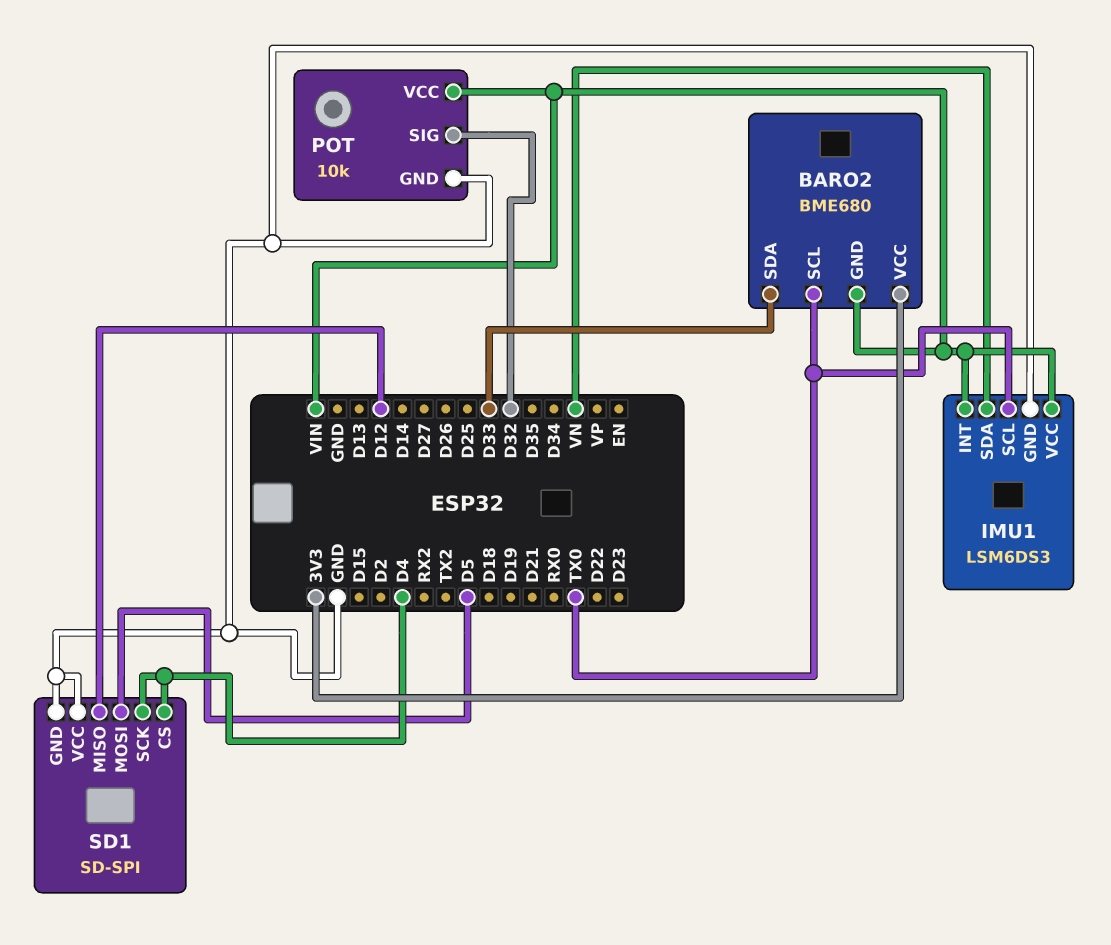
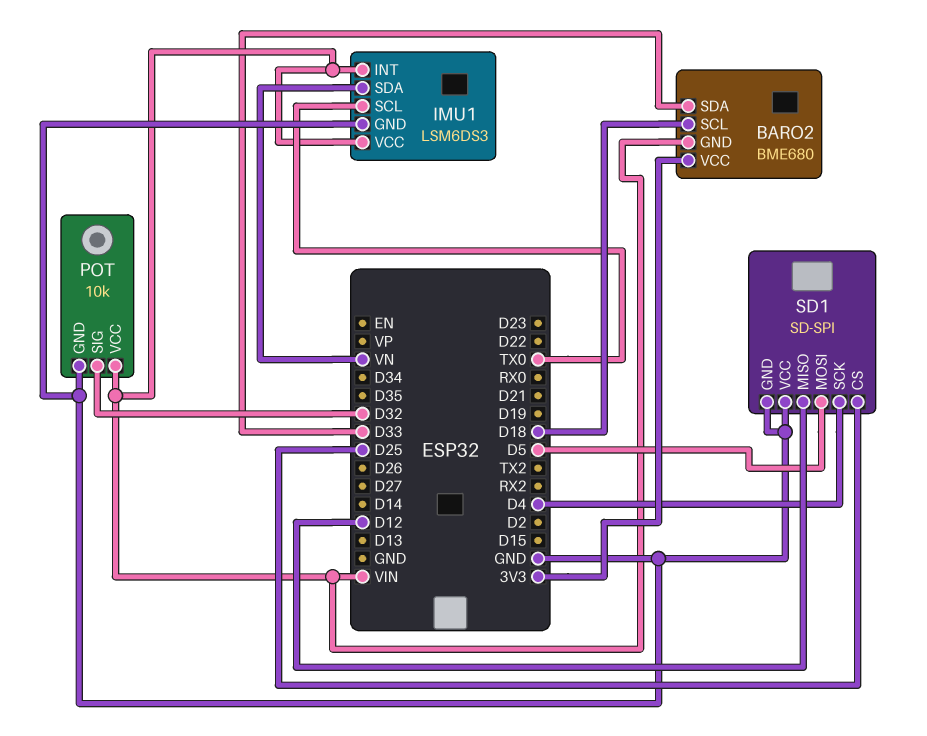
BARO2 pin SCL: TX0 -> D18
SD1 pin CS: D4 -> D25

